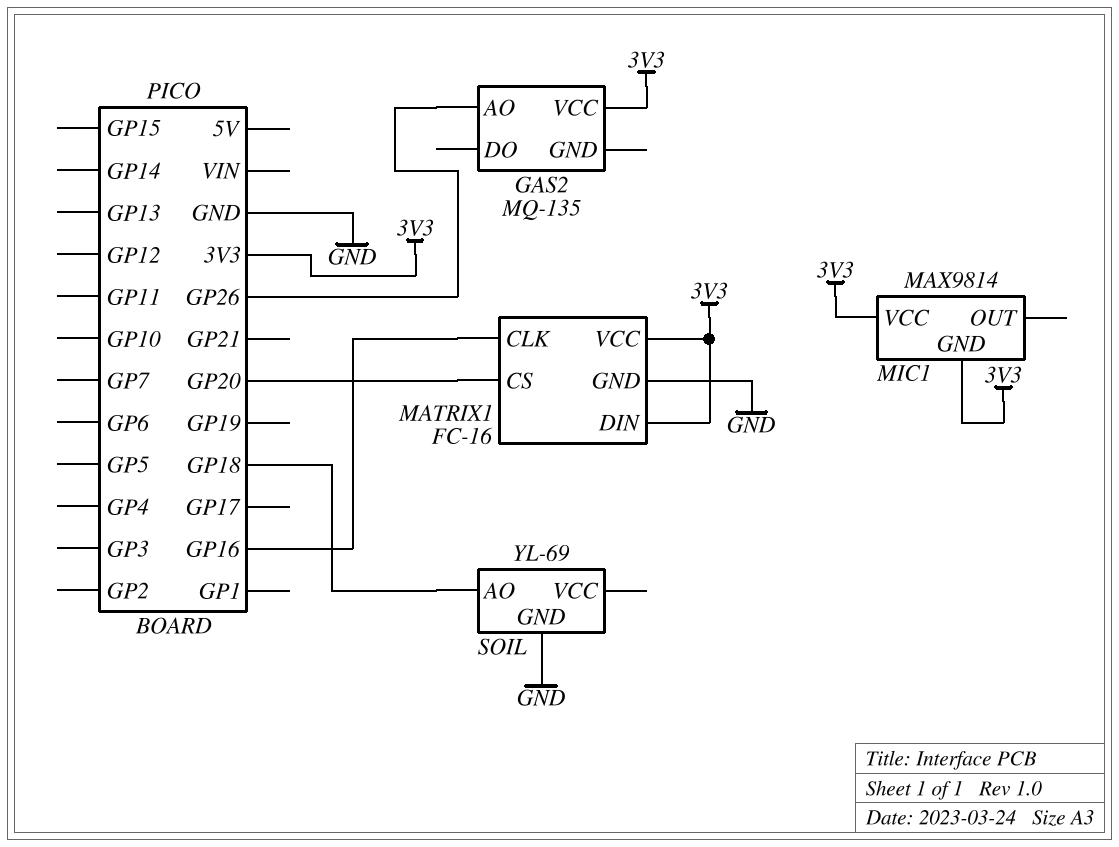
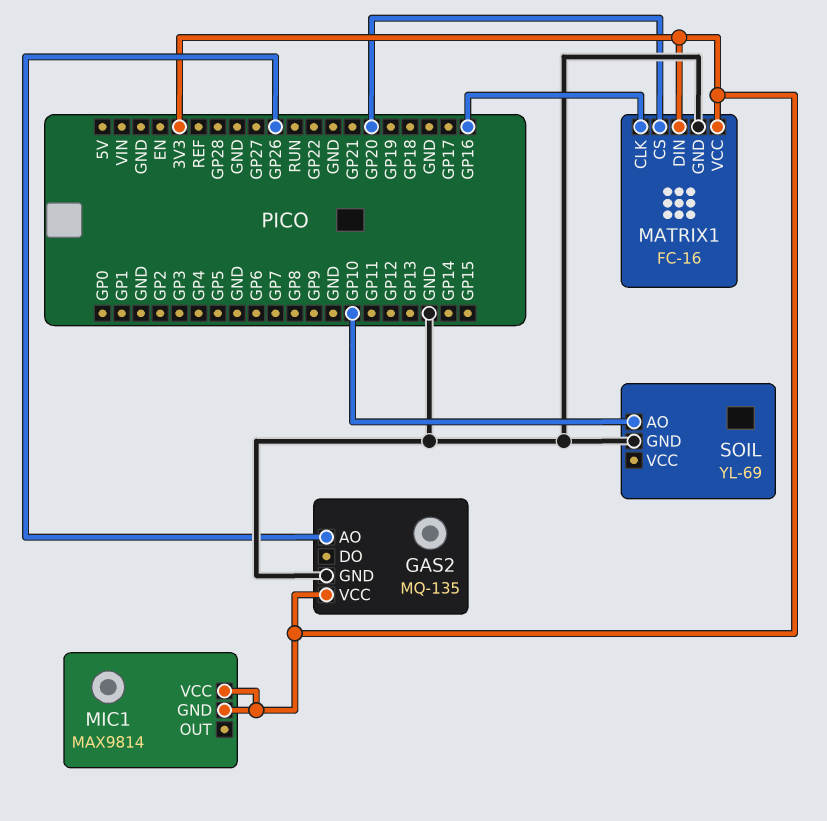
GAS2 pin GND: none -> GND
SOIL pin AO: GP18 -> GP10

